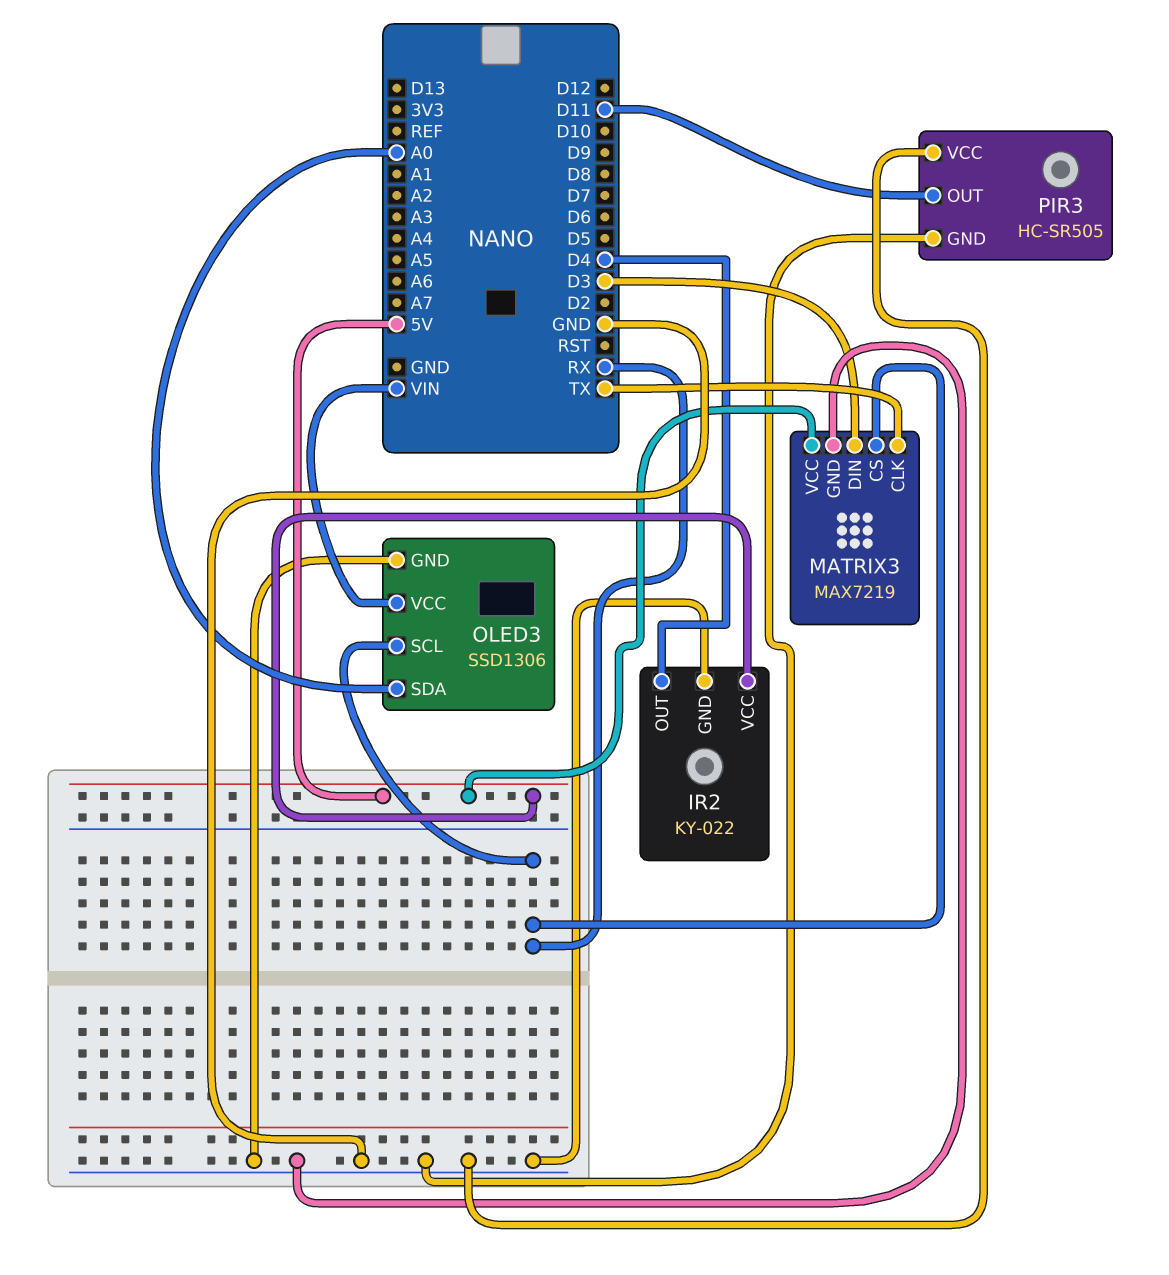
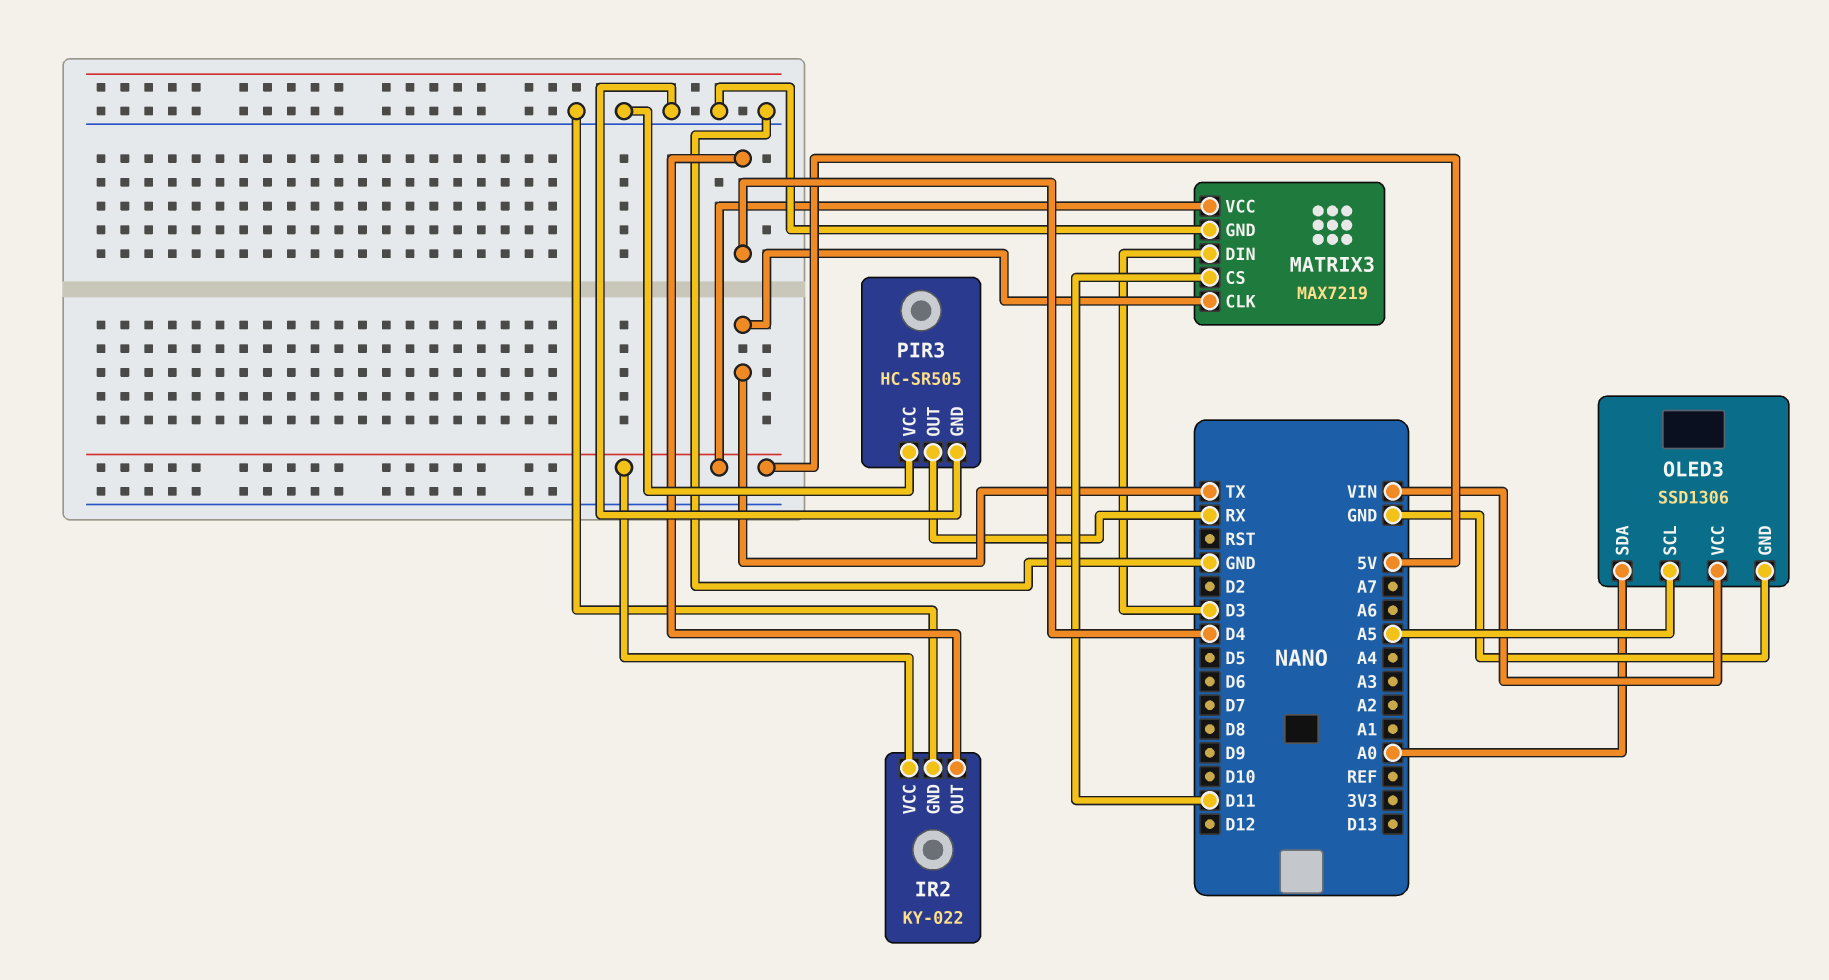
MATRIX3 pin CS: RX -> D11
OLED3 pin SCL: RX -> A5
PIR3 pin OUT: D11 -> RX

